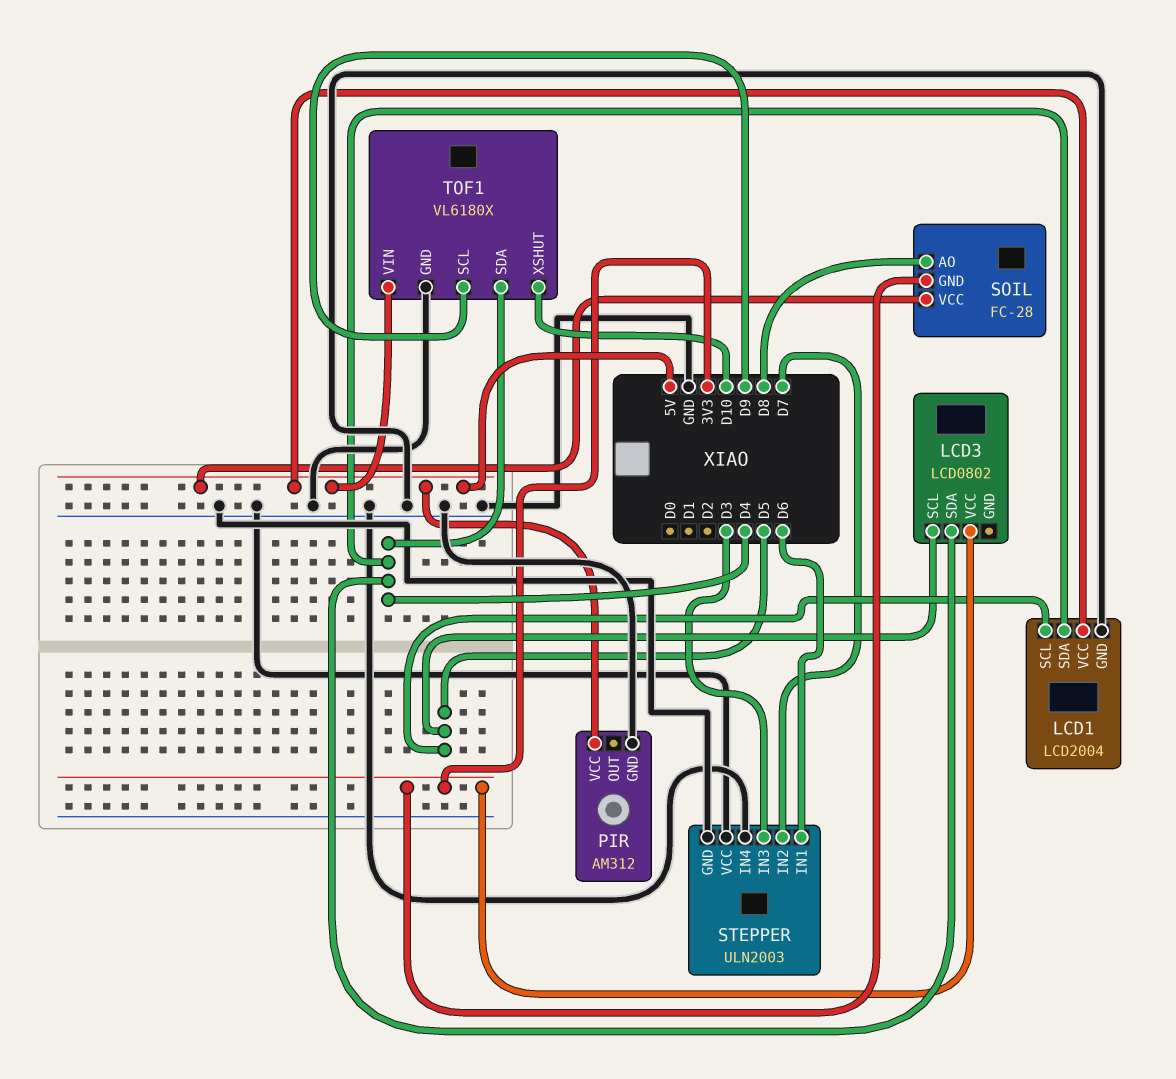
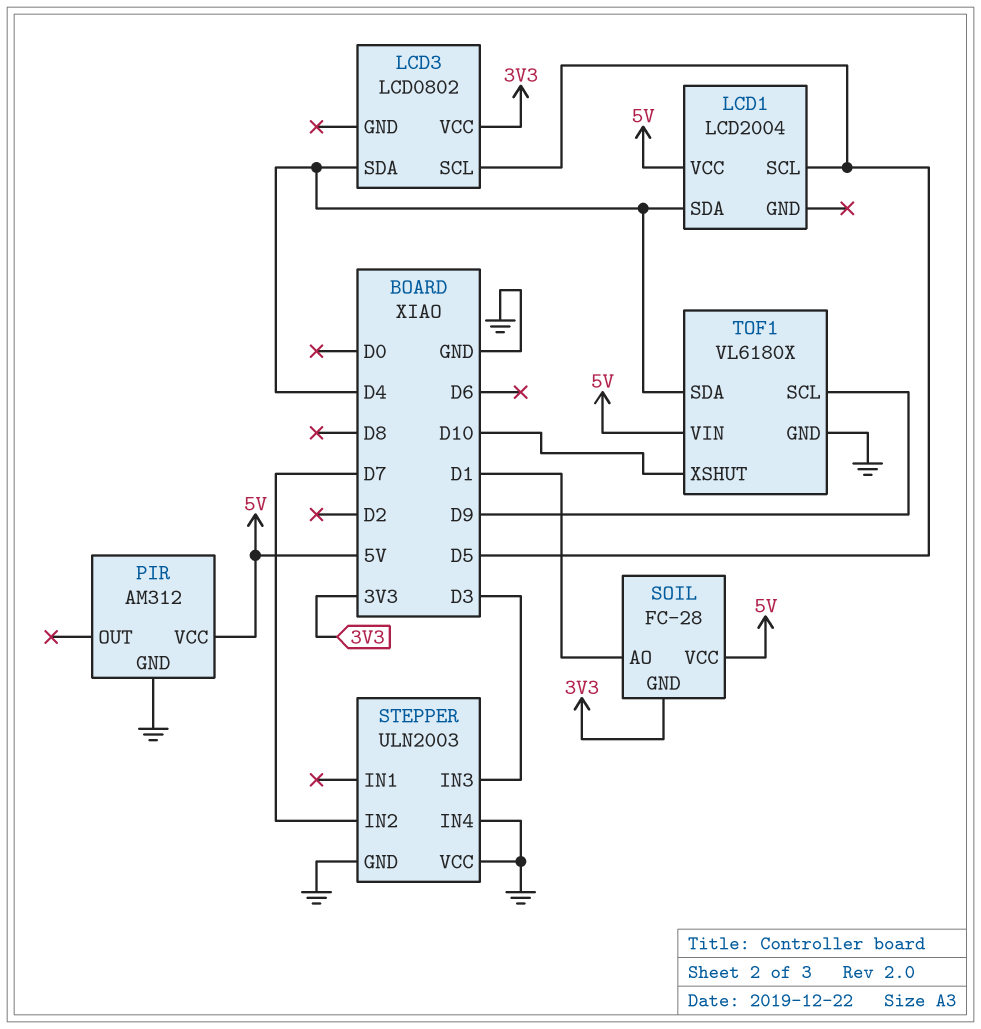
LCD1 pin GND: GND -> none
SOIL pin AO: D8 -> D1
STEPPER pin IN1: D6 -> none

